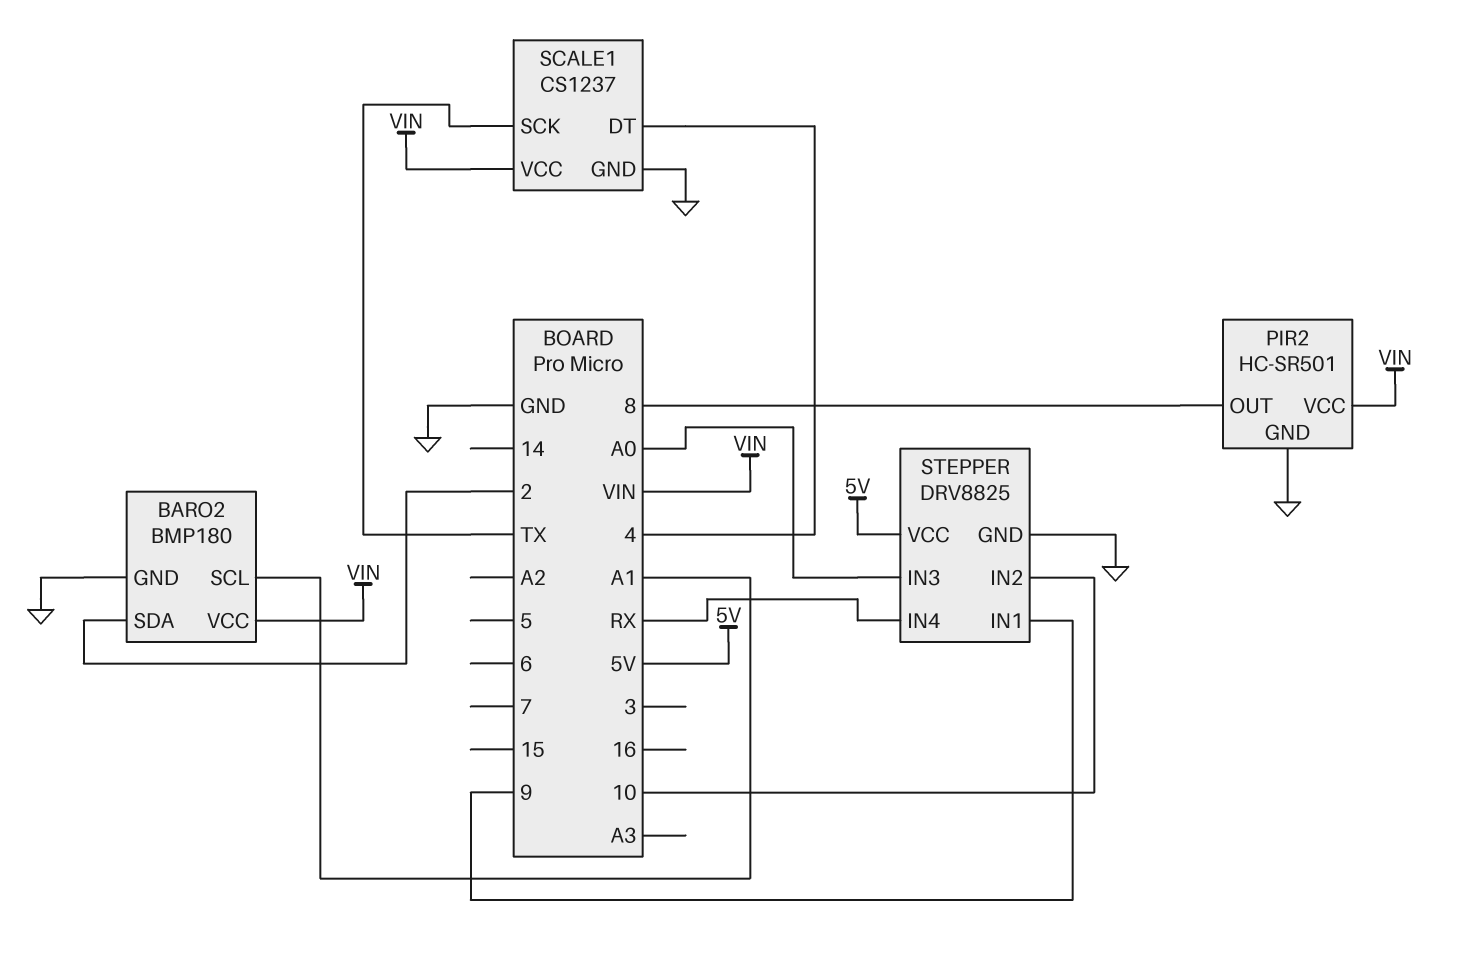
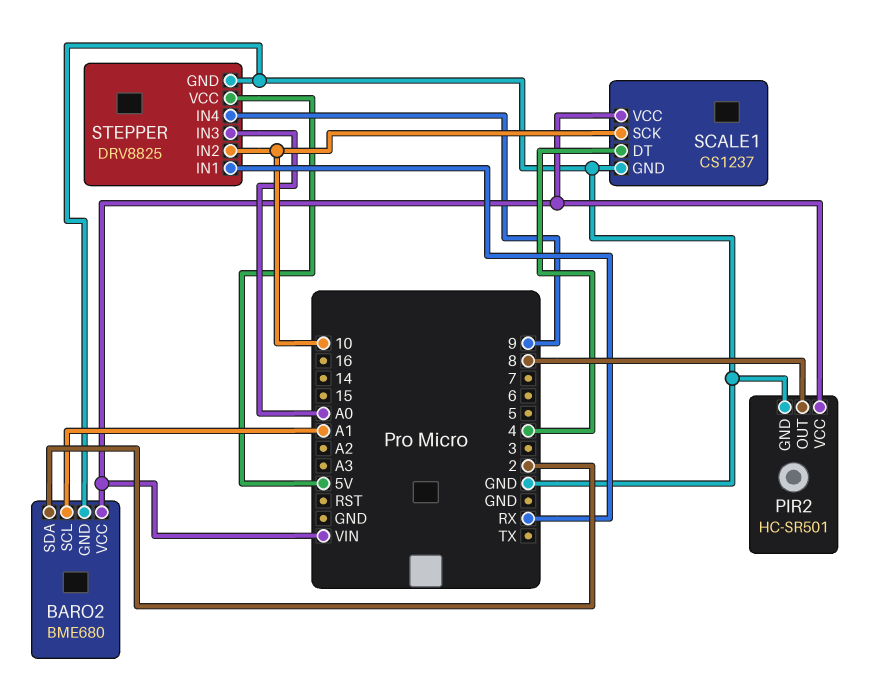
BARO2: BMP180 -> BME680
SCALE1 pin SCK: TX -> 10
STEPPER pin IN1: 9 -> RX
STEPPER pin IN4: RX -> 9

